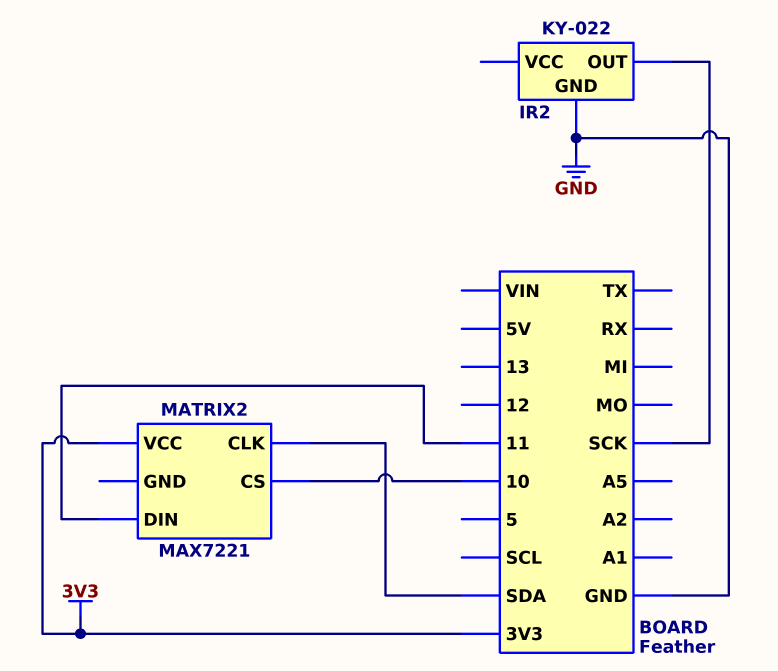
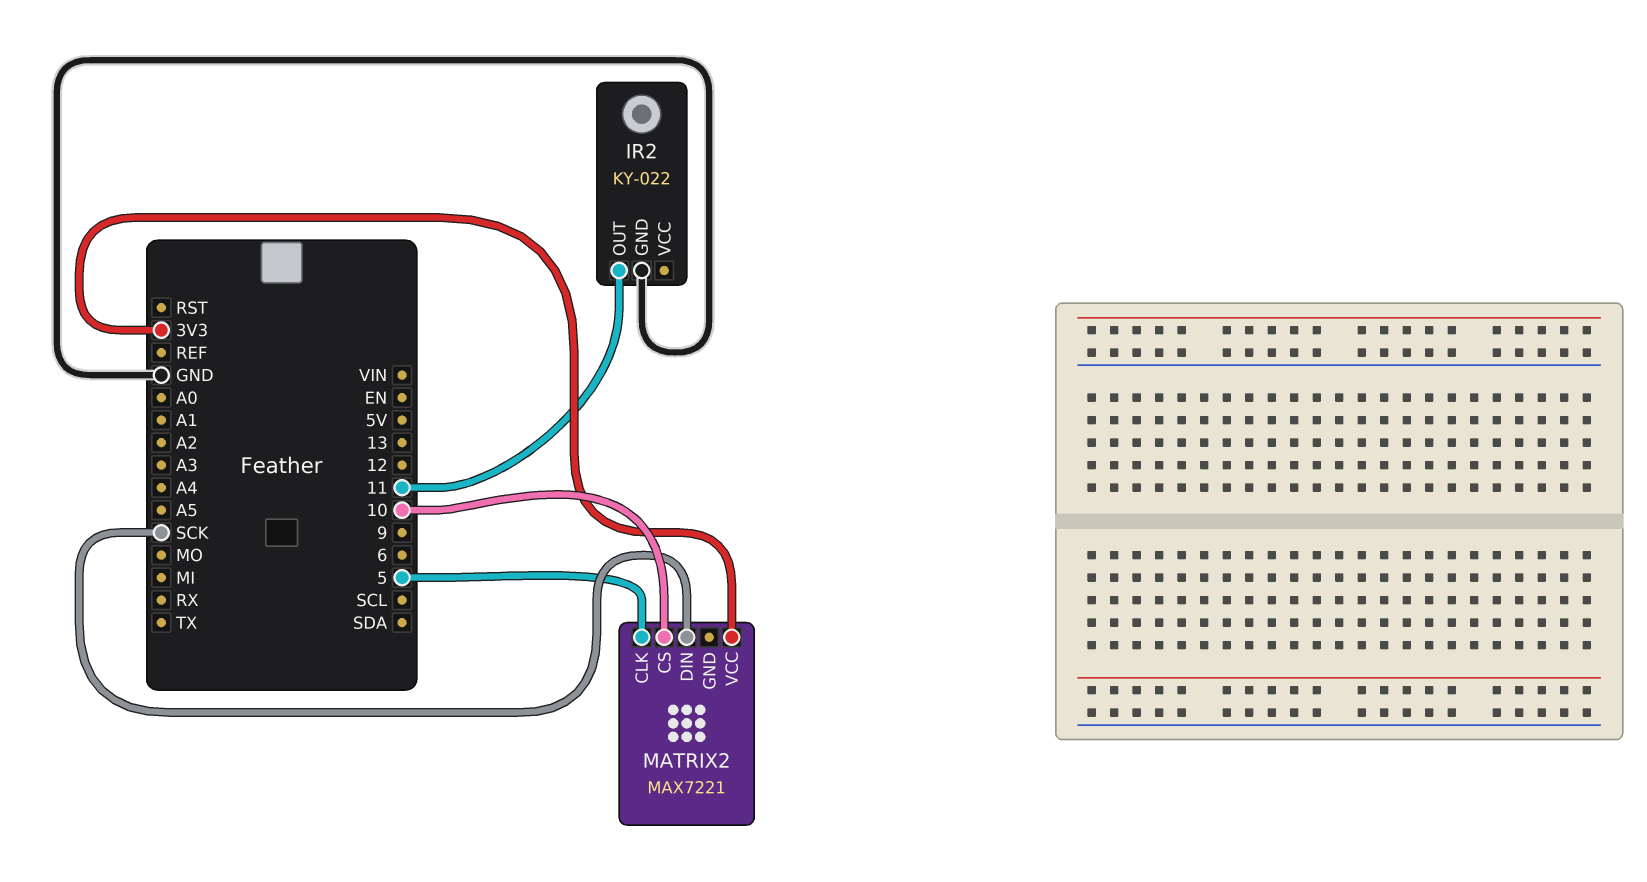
IR2 pin OUT: SCK -> 11
MATRIX2 pin CLK: SDA -> 5
MATRIX2 pin DIN: 11 -> SCK

